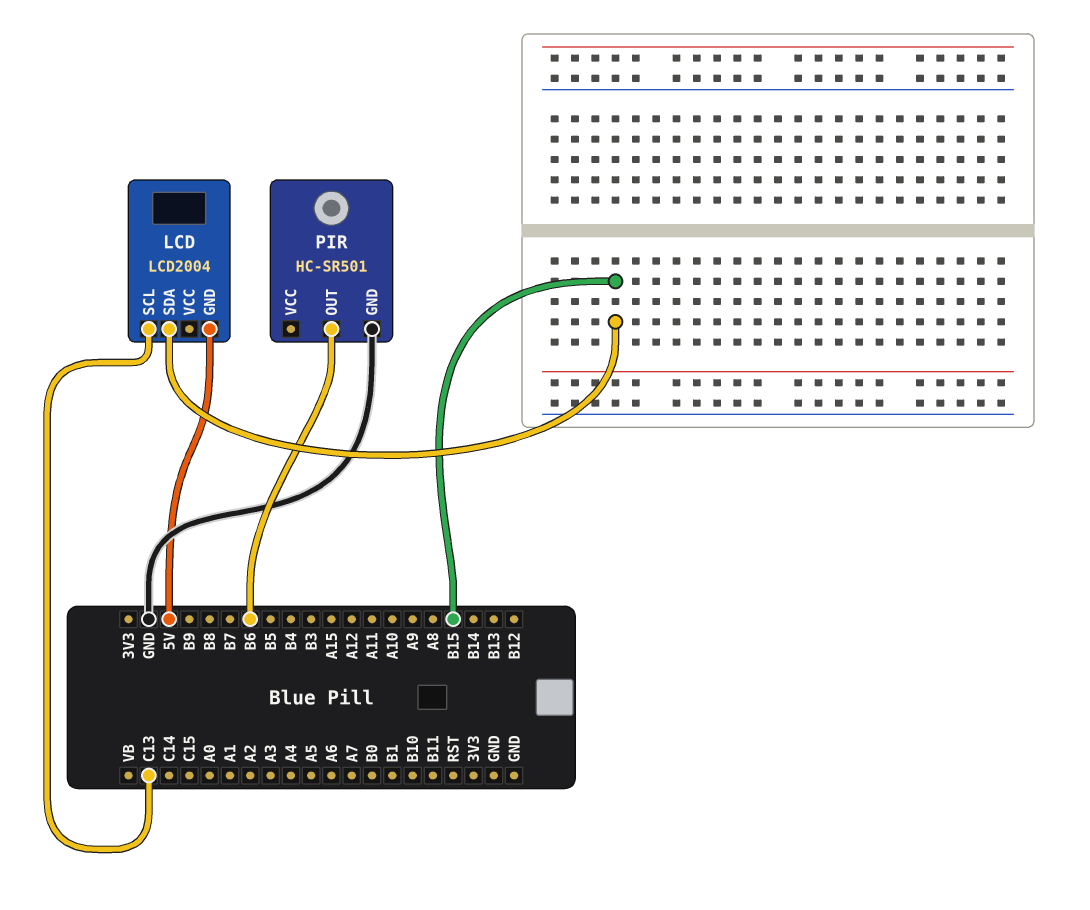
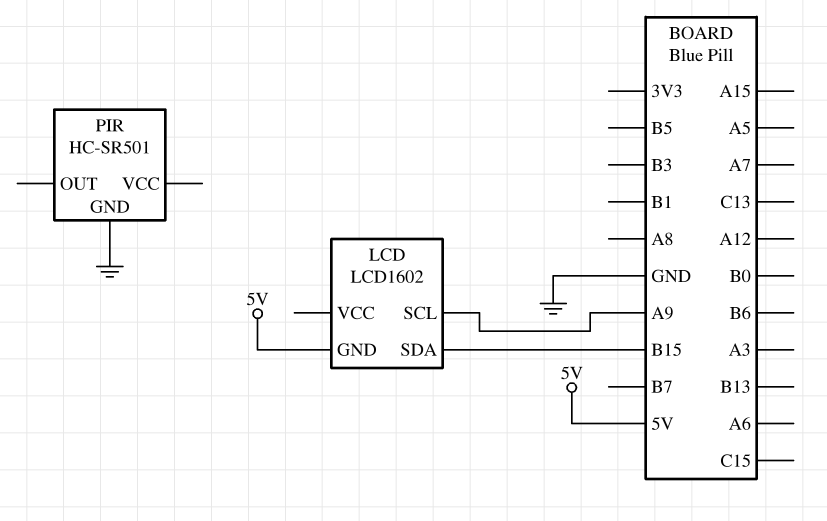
LCD: LCD2004 -> LCD1602
LCD pin SCL: C13 -> A9
PIR pin OUT: B6 -> none

